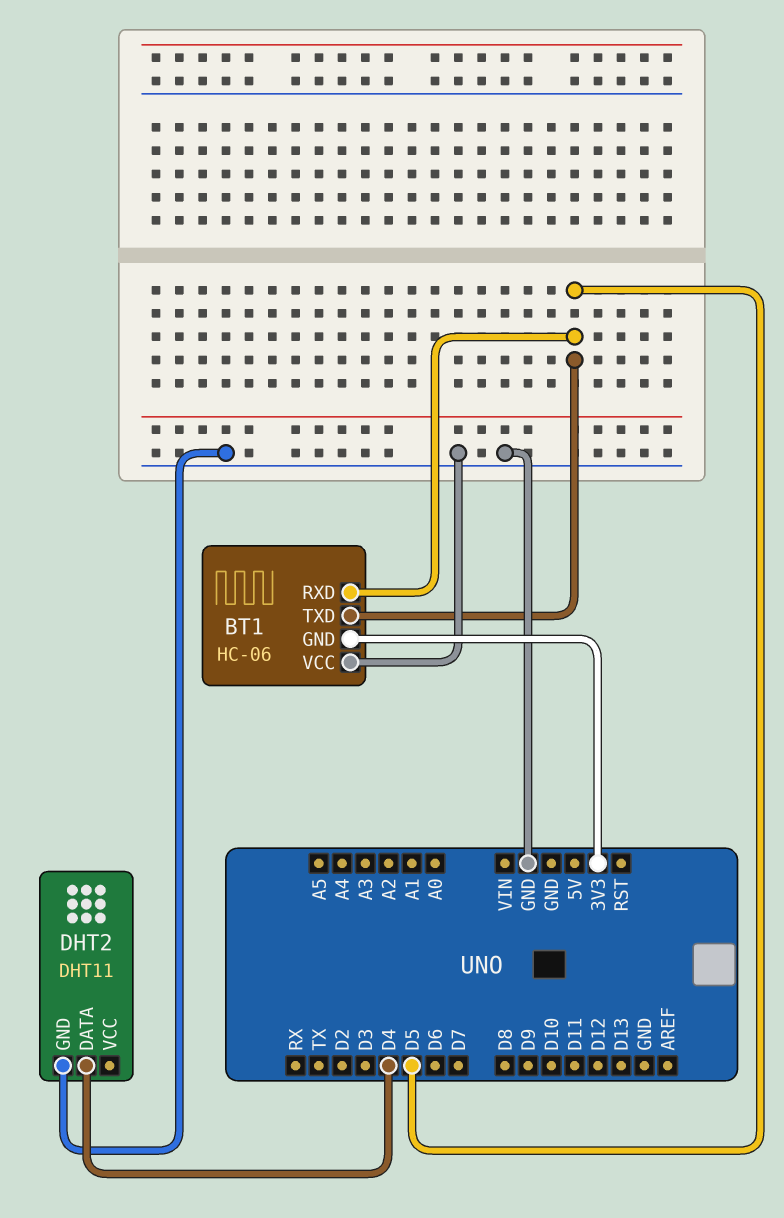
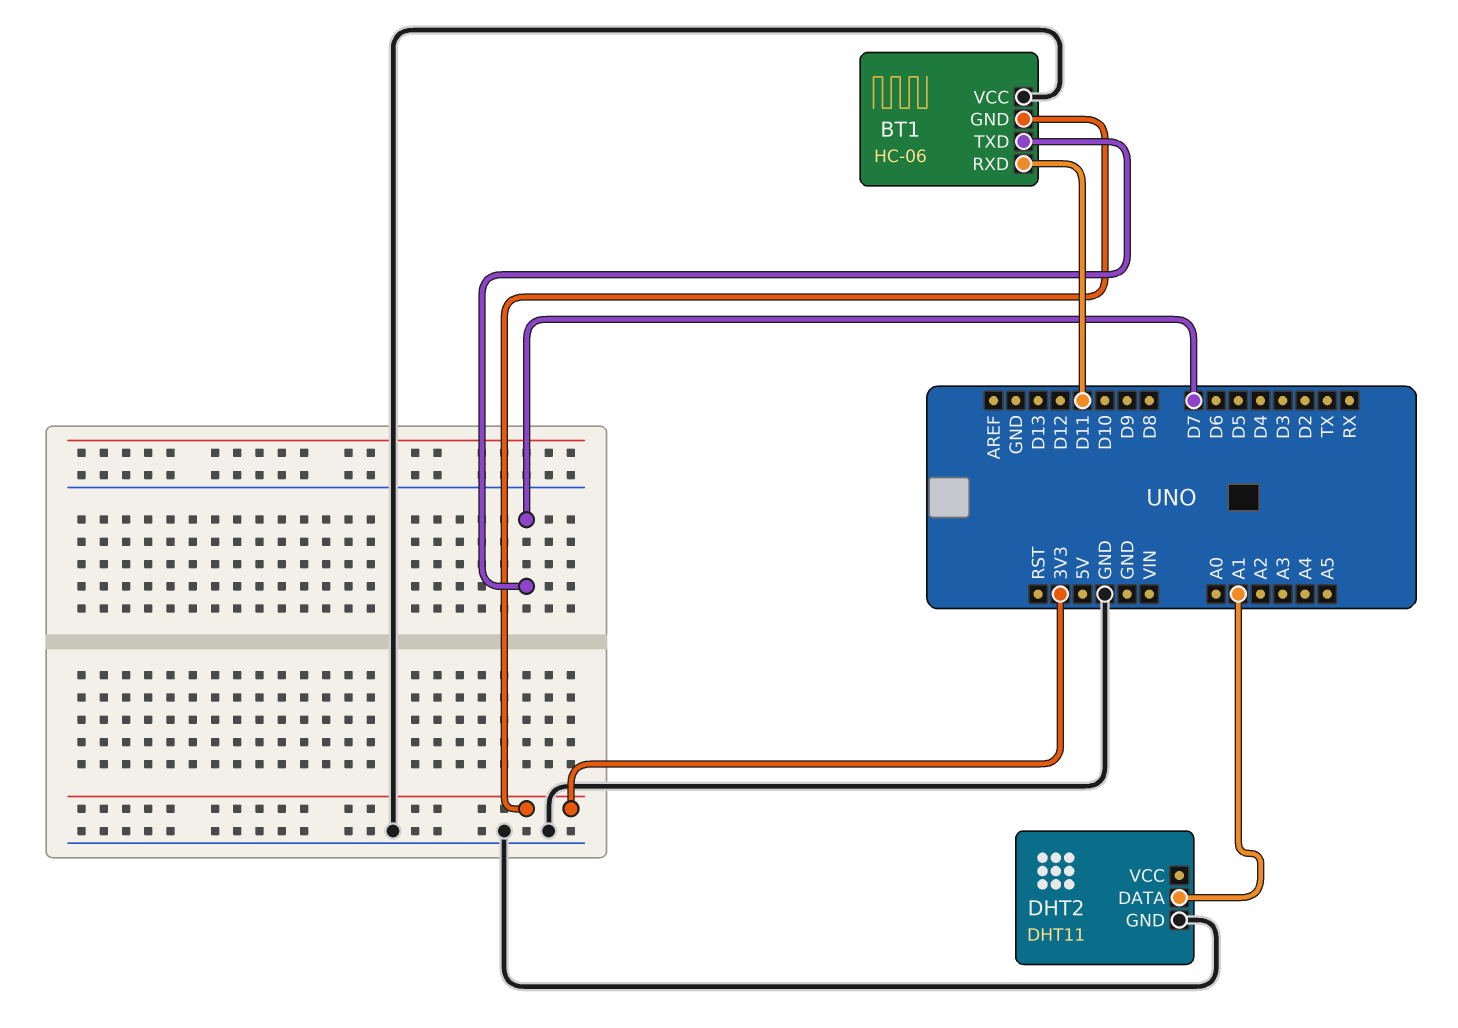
BT1 pin RXD: D5 -> D11
BT1 pin TXD: D5 -> D7
DHT2 pin DATA: D4 -> A1

